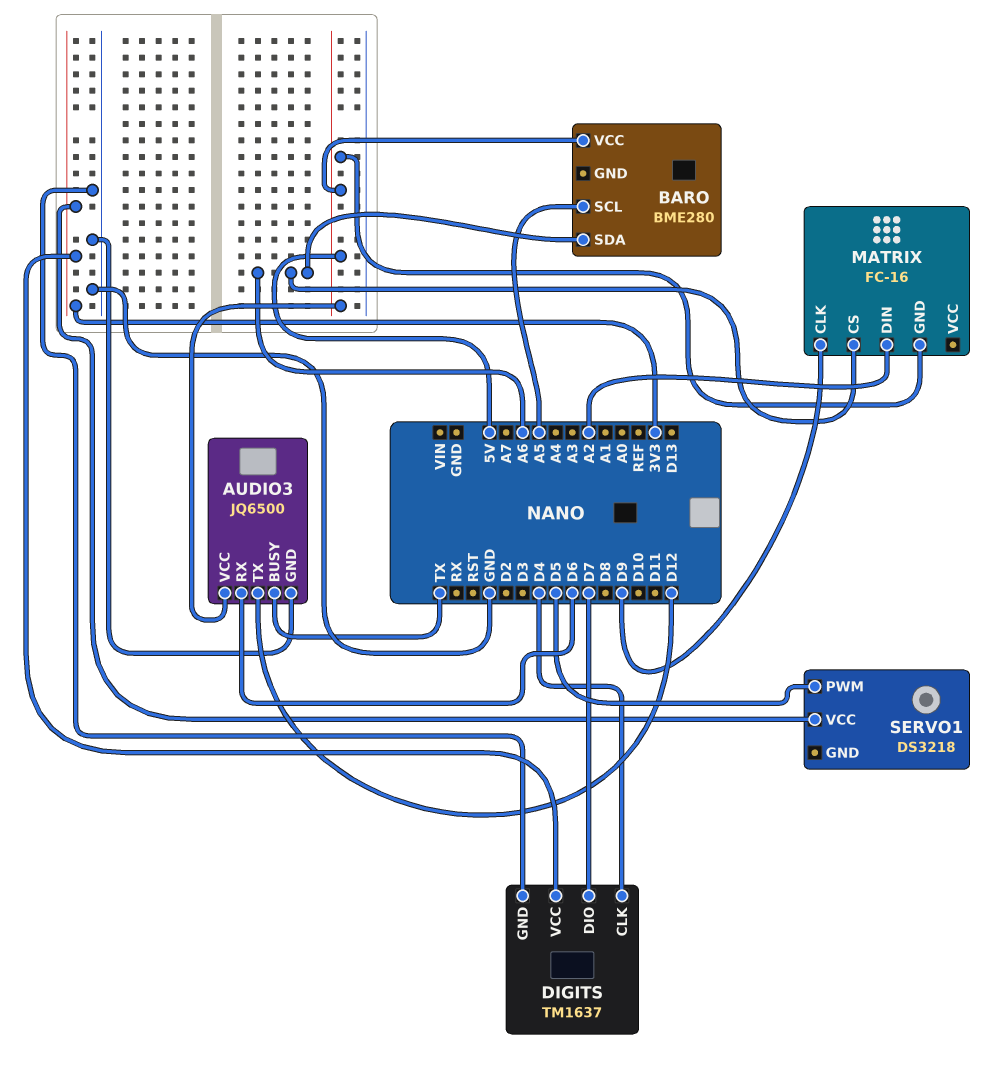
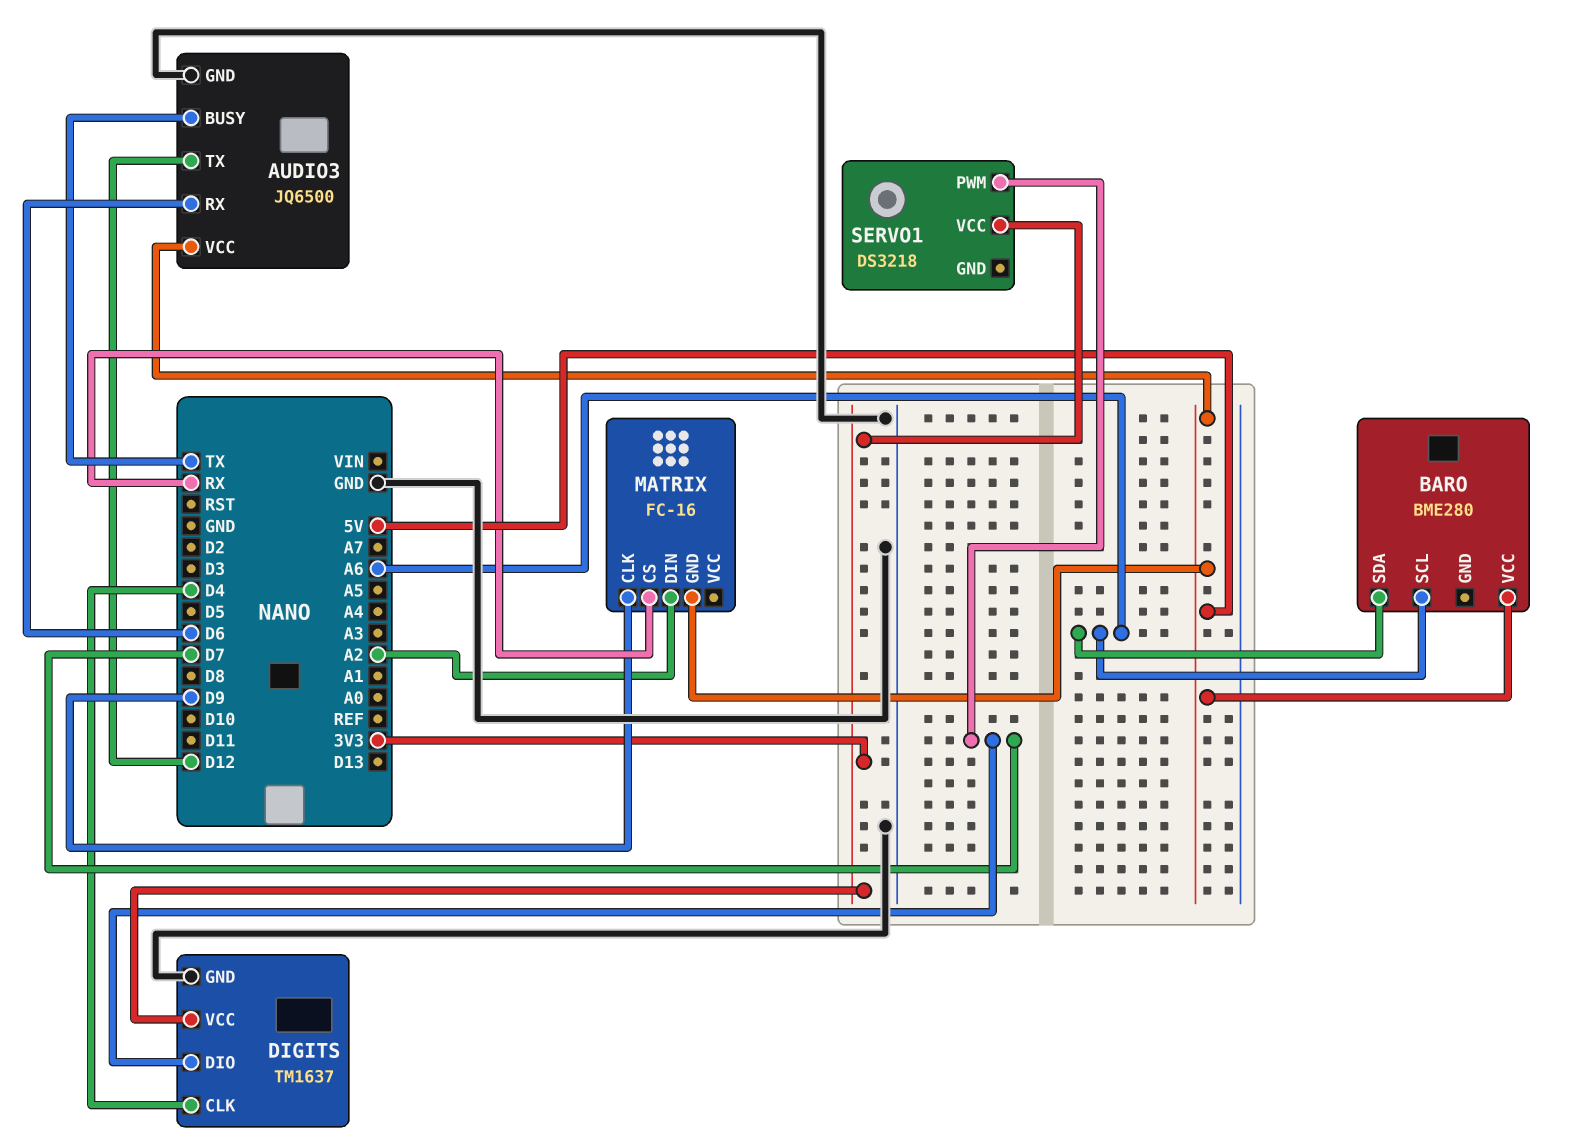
BARO pin SCL: A5 -> A6
MATRIX pin CS: A6 -> RX
SERVO1 pin PWM: D5 -> D7

